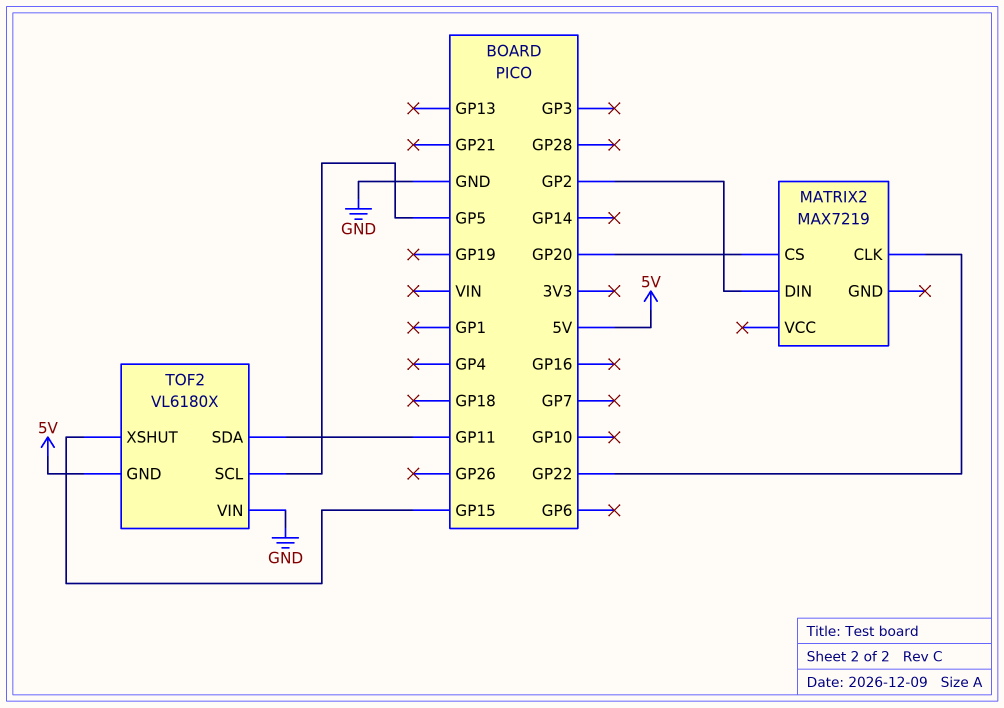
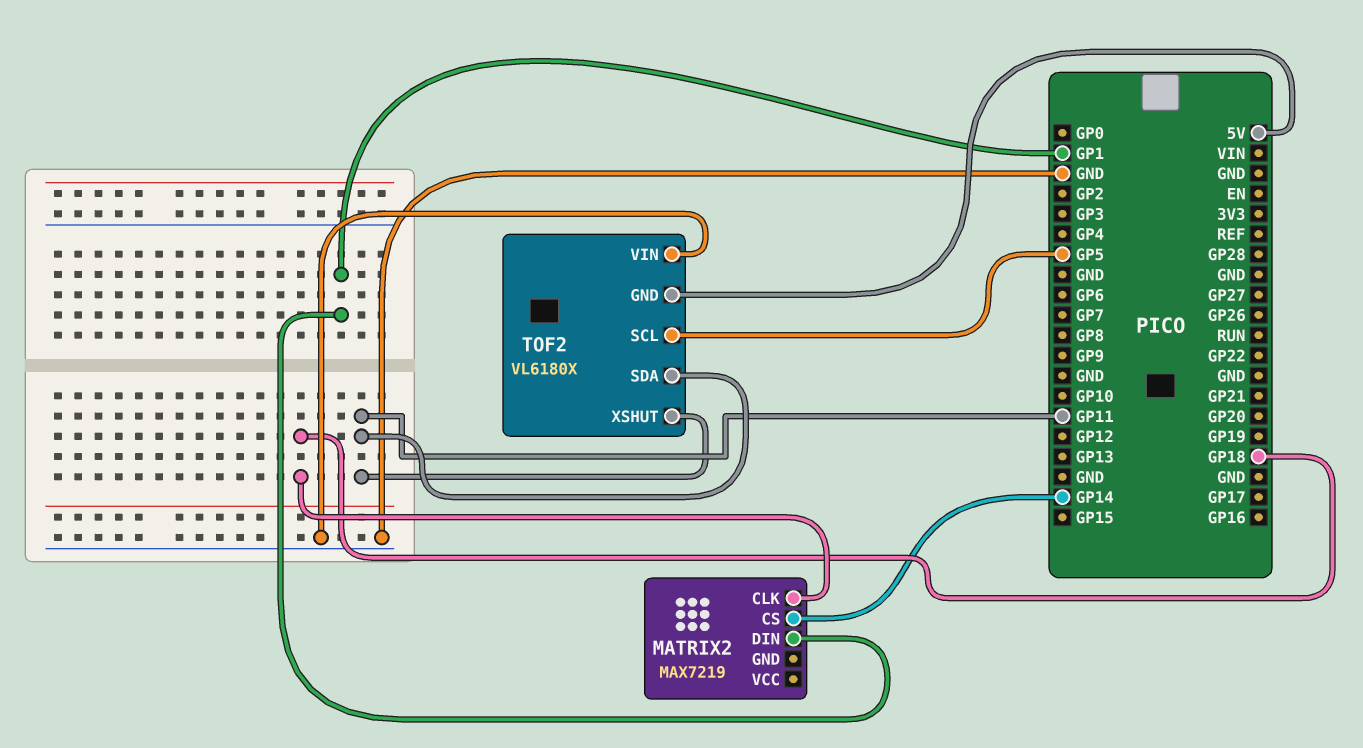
MATRIX2 pin CLK: GP22 -> GP18
MATRIX2 pin CS: GP20 -> GP14
MATRIX2 pin DIN: GP2 -> GP1
TOF2 pin XSHUT: GP15 -> GP11

